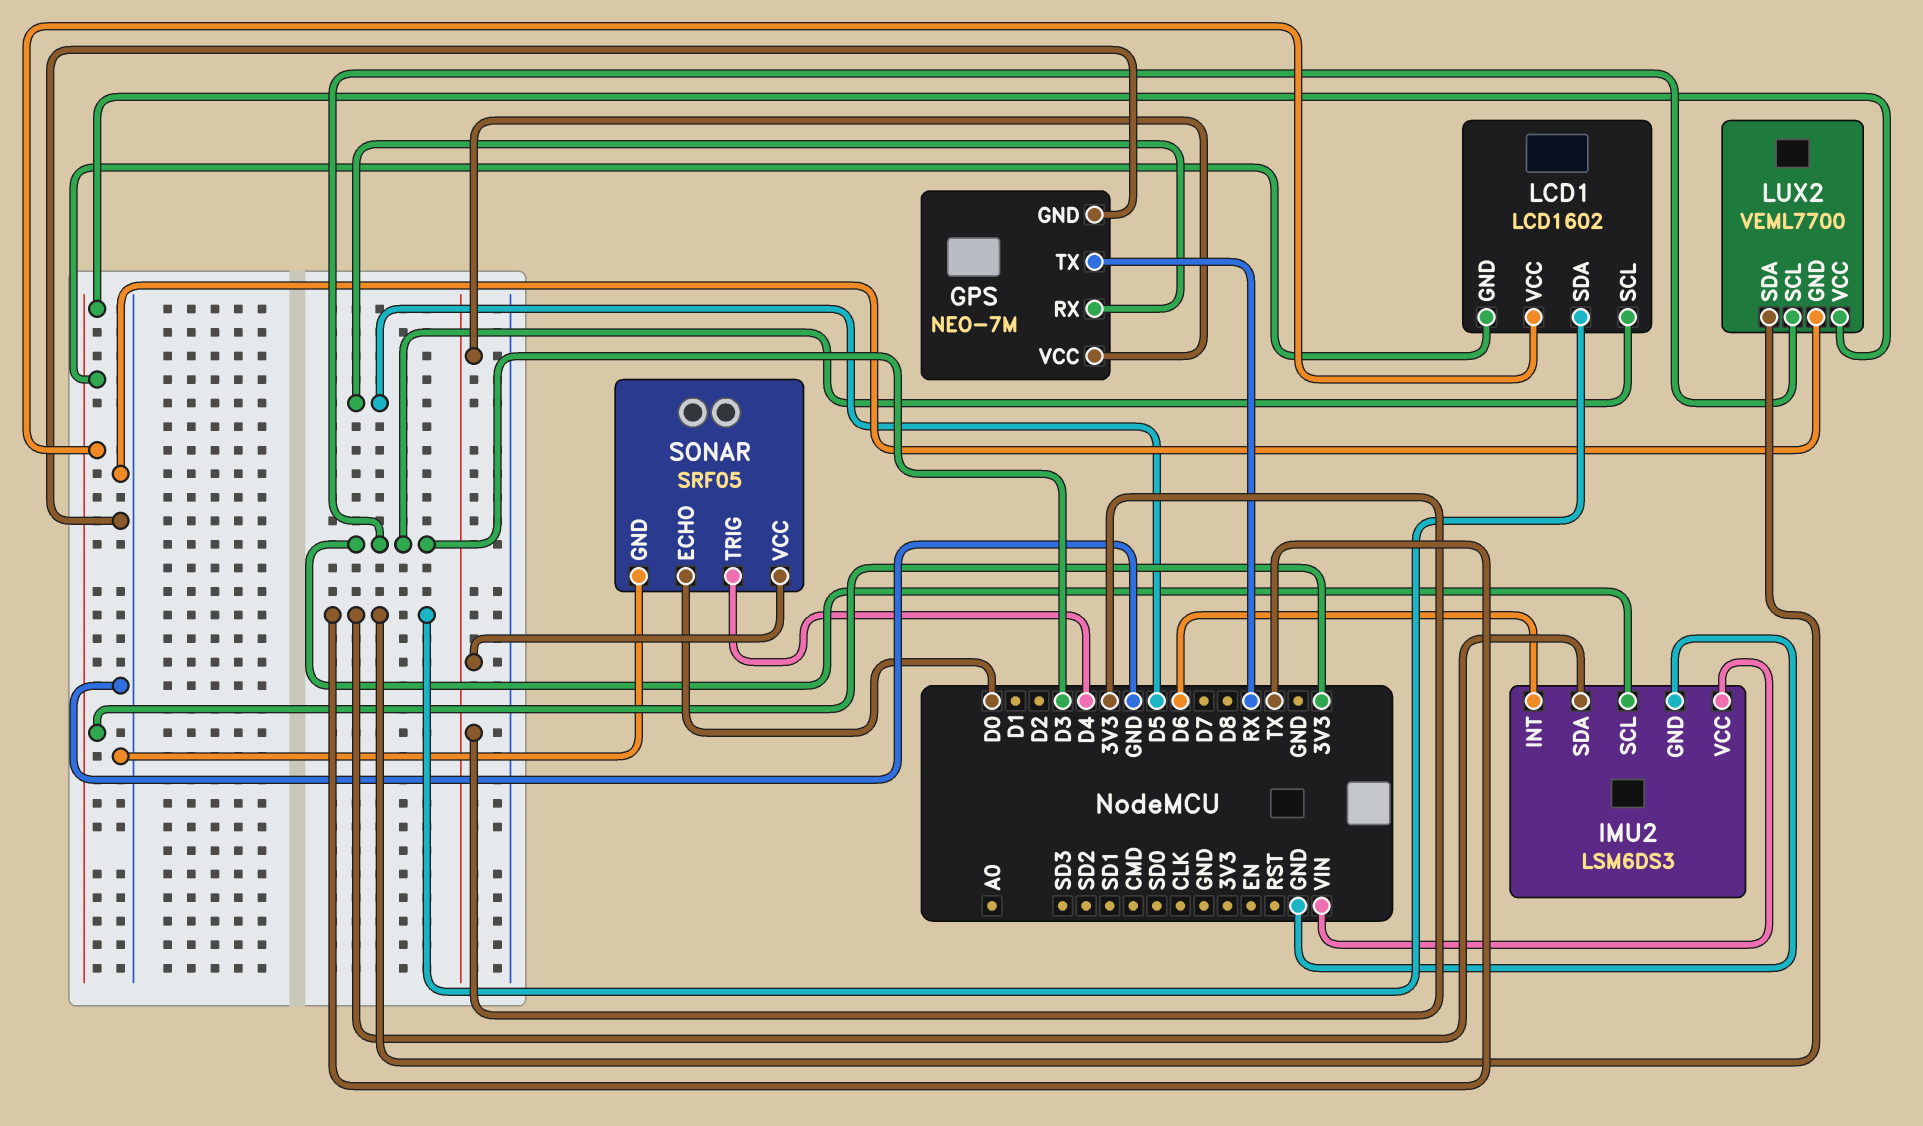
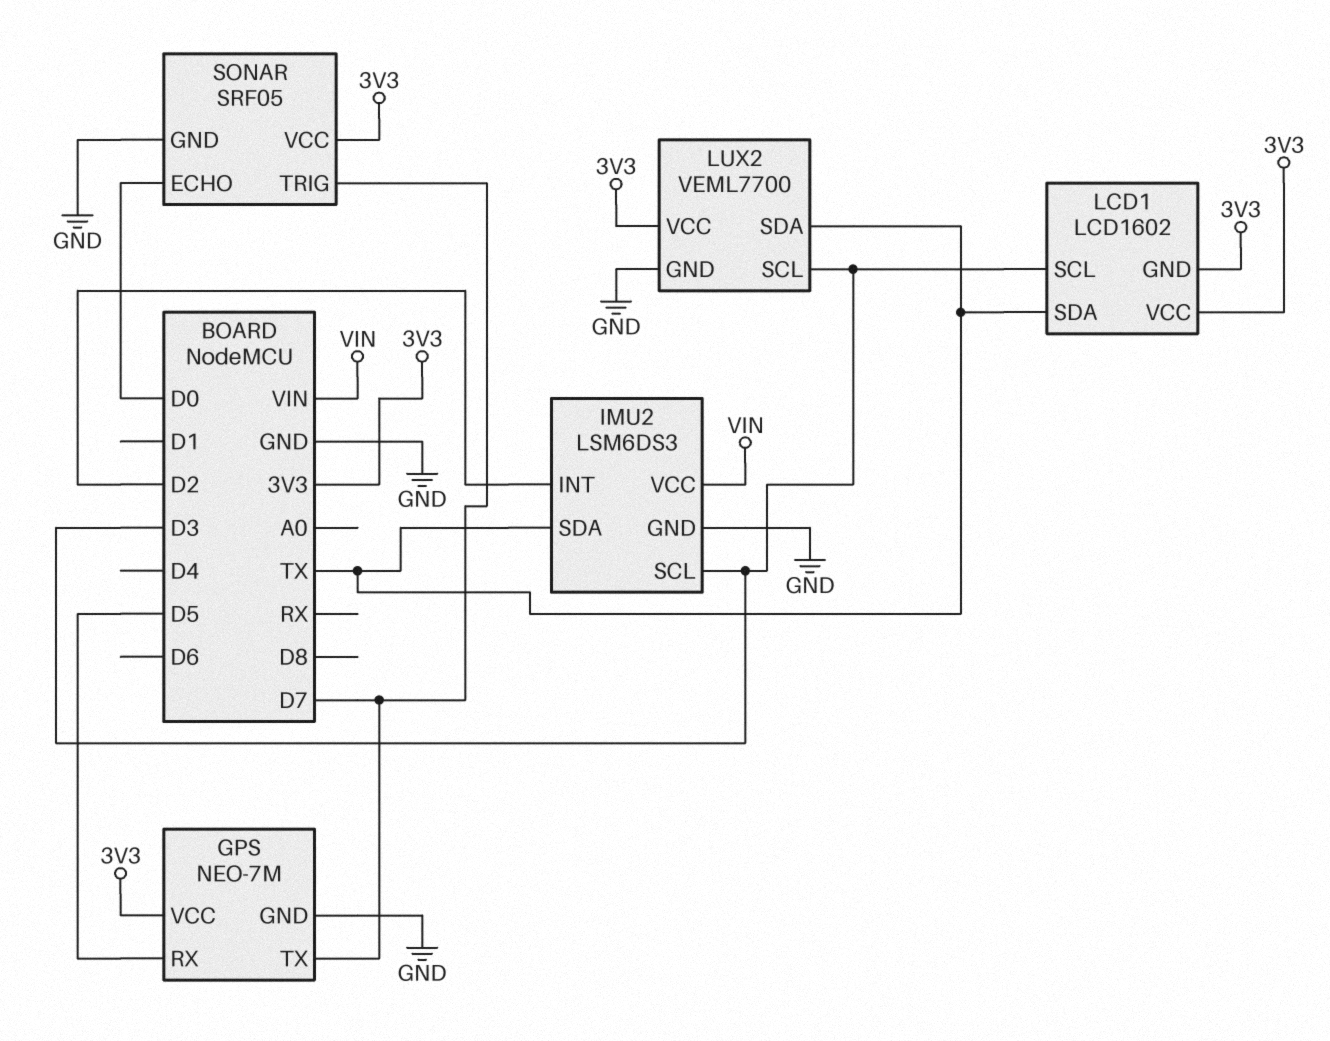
GPS pin TX: RX -> D7
IMU2 pin INT: D6 -> D2
SONAR pin TRIG: D4 -> D7

